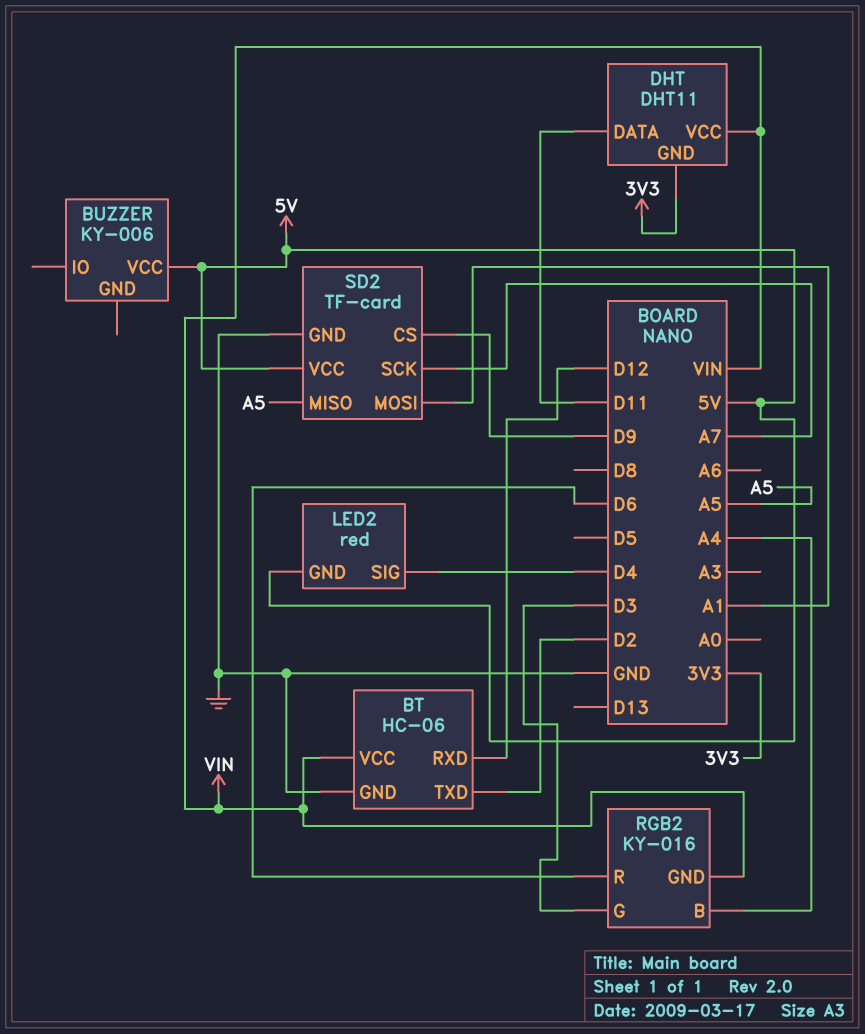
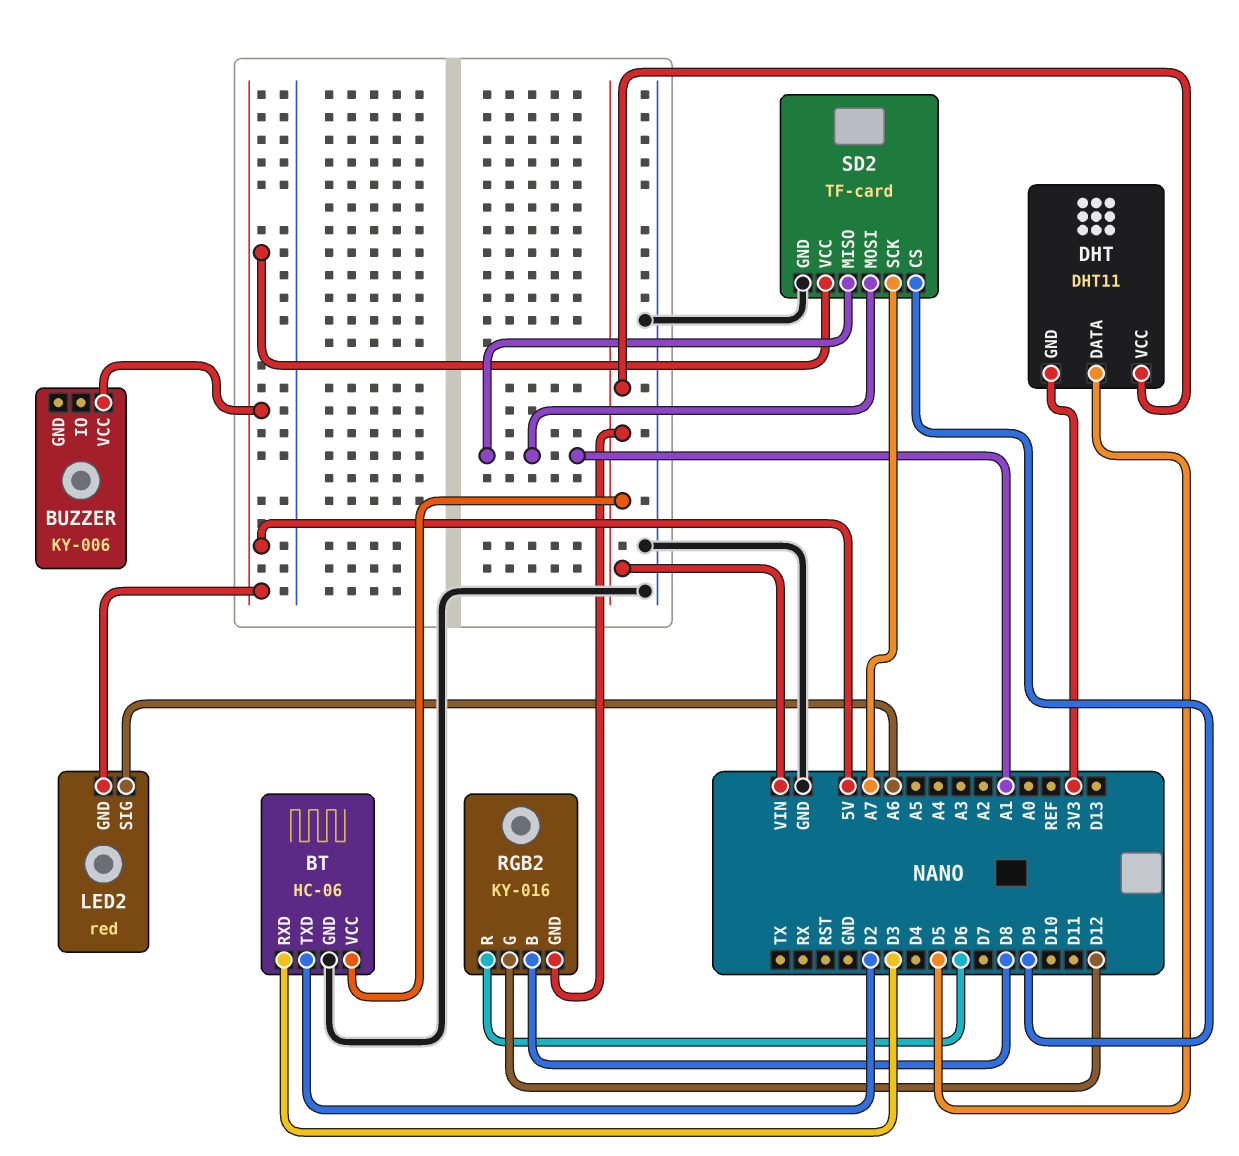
BT pin RXD: D12 -> D3
DHT pin DATA: D11 -> D5
LED2 pin SIG: D4 -> A6
RGB2 pin B: A4 -> D8
RGB2 pin G: D3 -> D12
SD2 pin MISO: A5 -> A1

